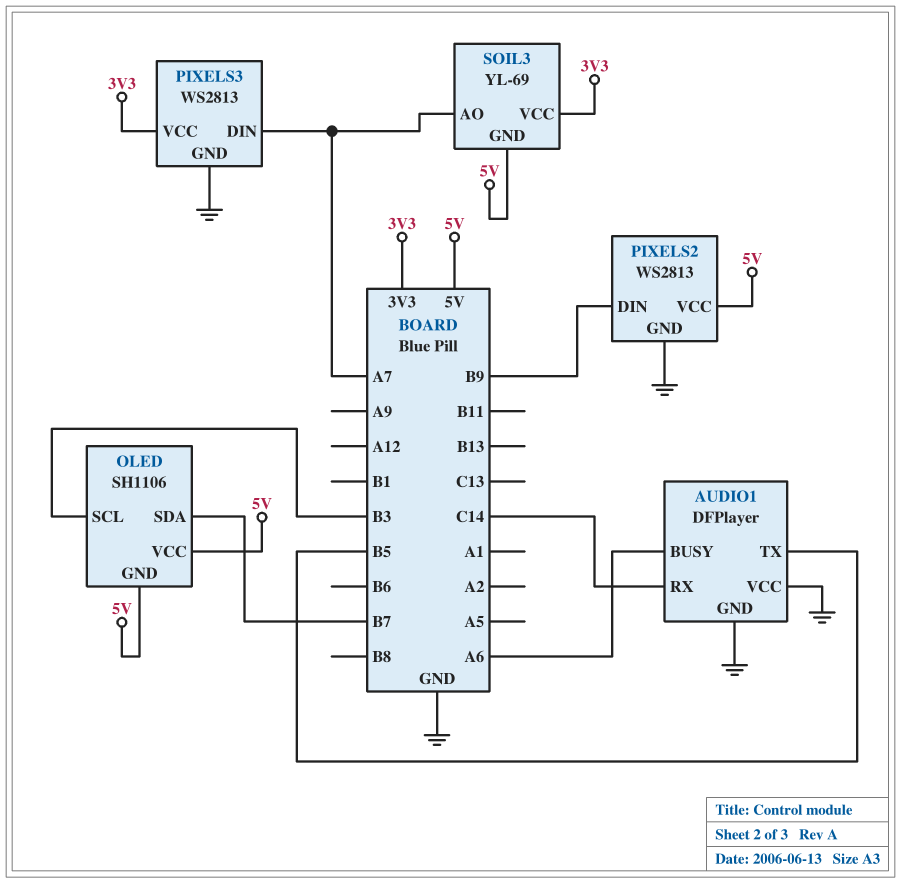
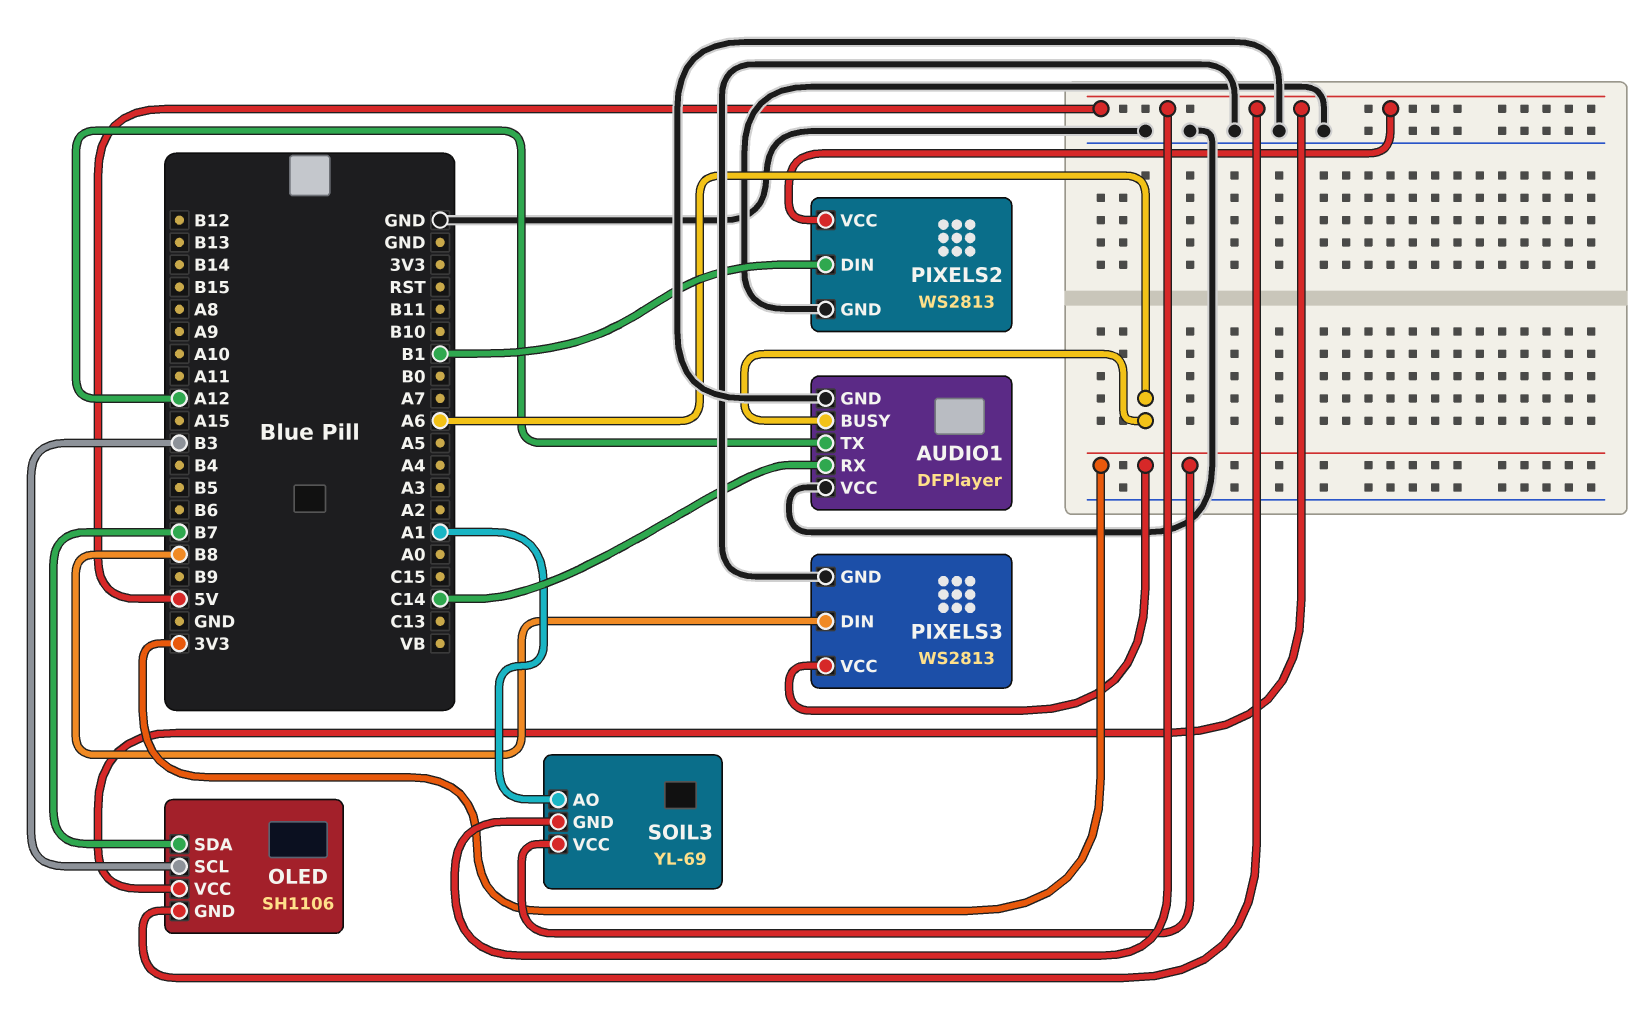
AUDIO1 pin TX: B5 -> A12
PIXELS2 pin DIN: B9 -> B1
PIXELS3 pin DIN: A7 -> B8
SOIL3 pin AO: A7 -> A1

